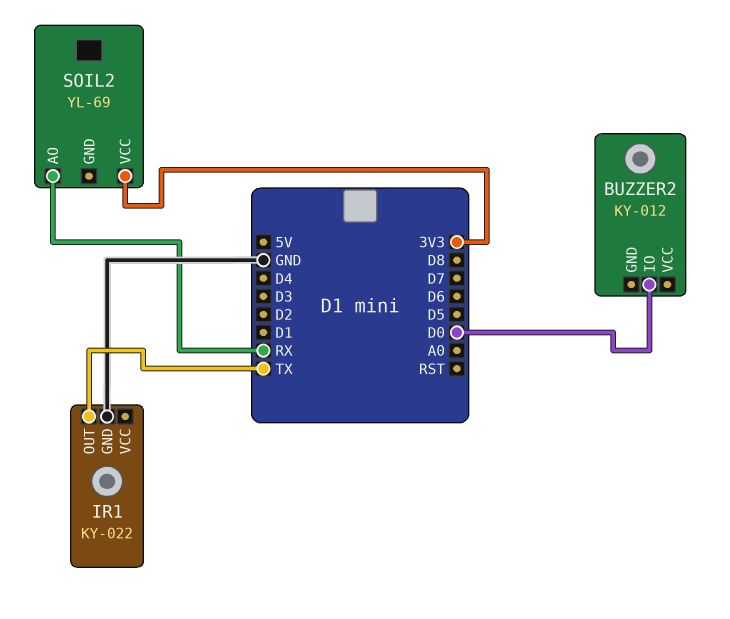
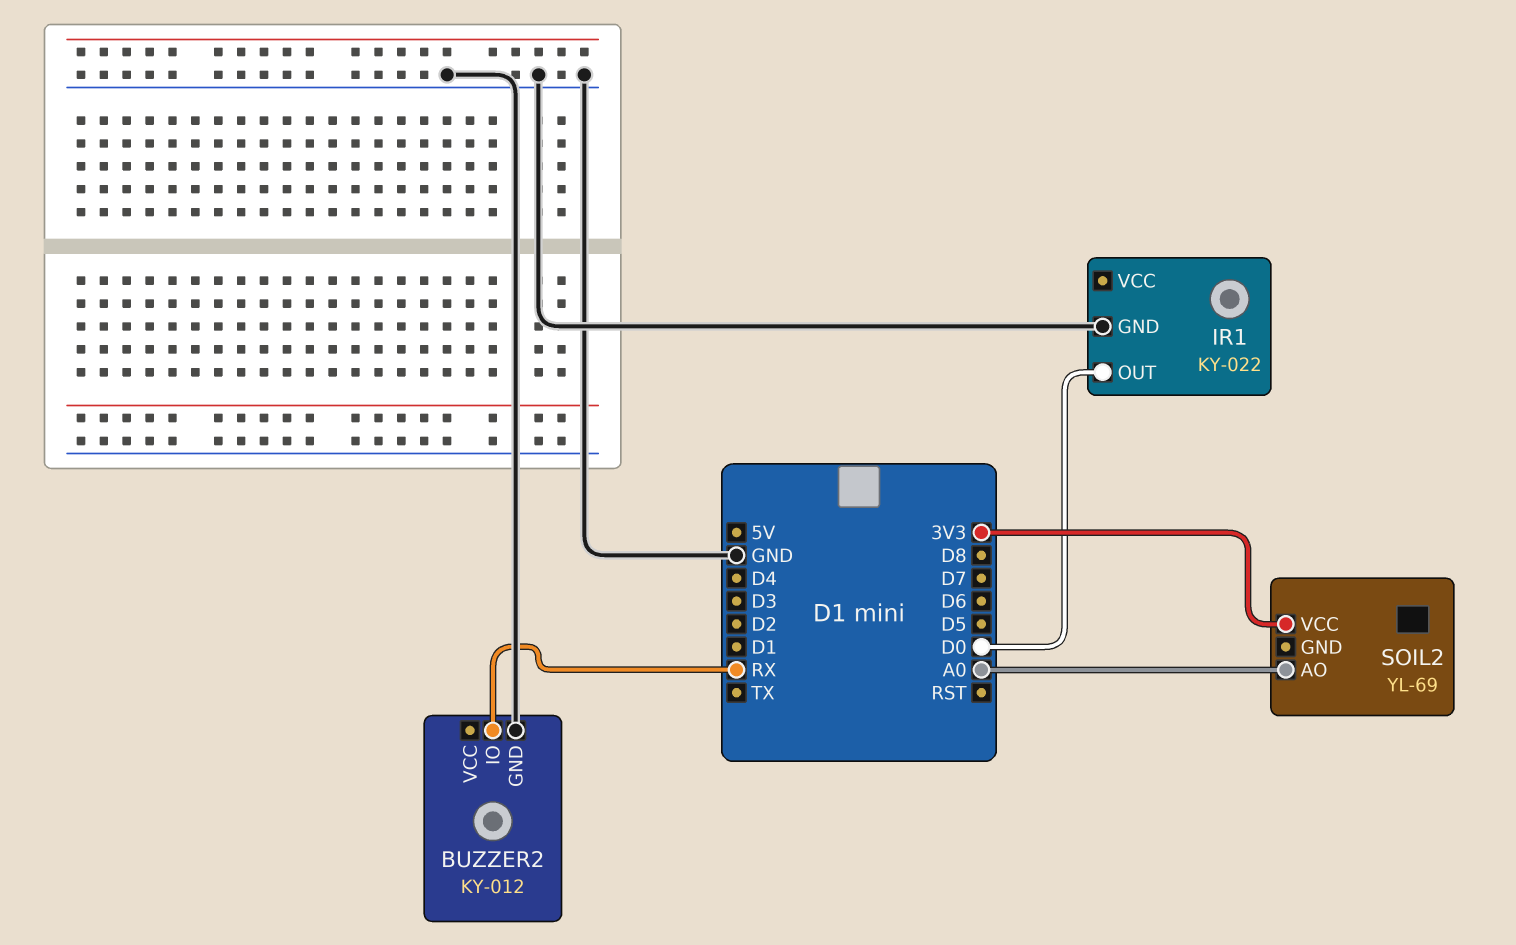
BUZZER2 pin GND: none -> GND
BUZZER2 pin IO: D0 -> RX
IR1 pin OUT: TX -> D0
SOIL2 pin AO: RX -> A0

